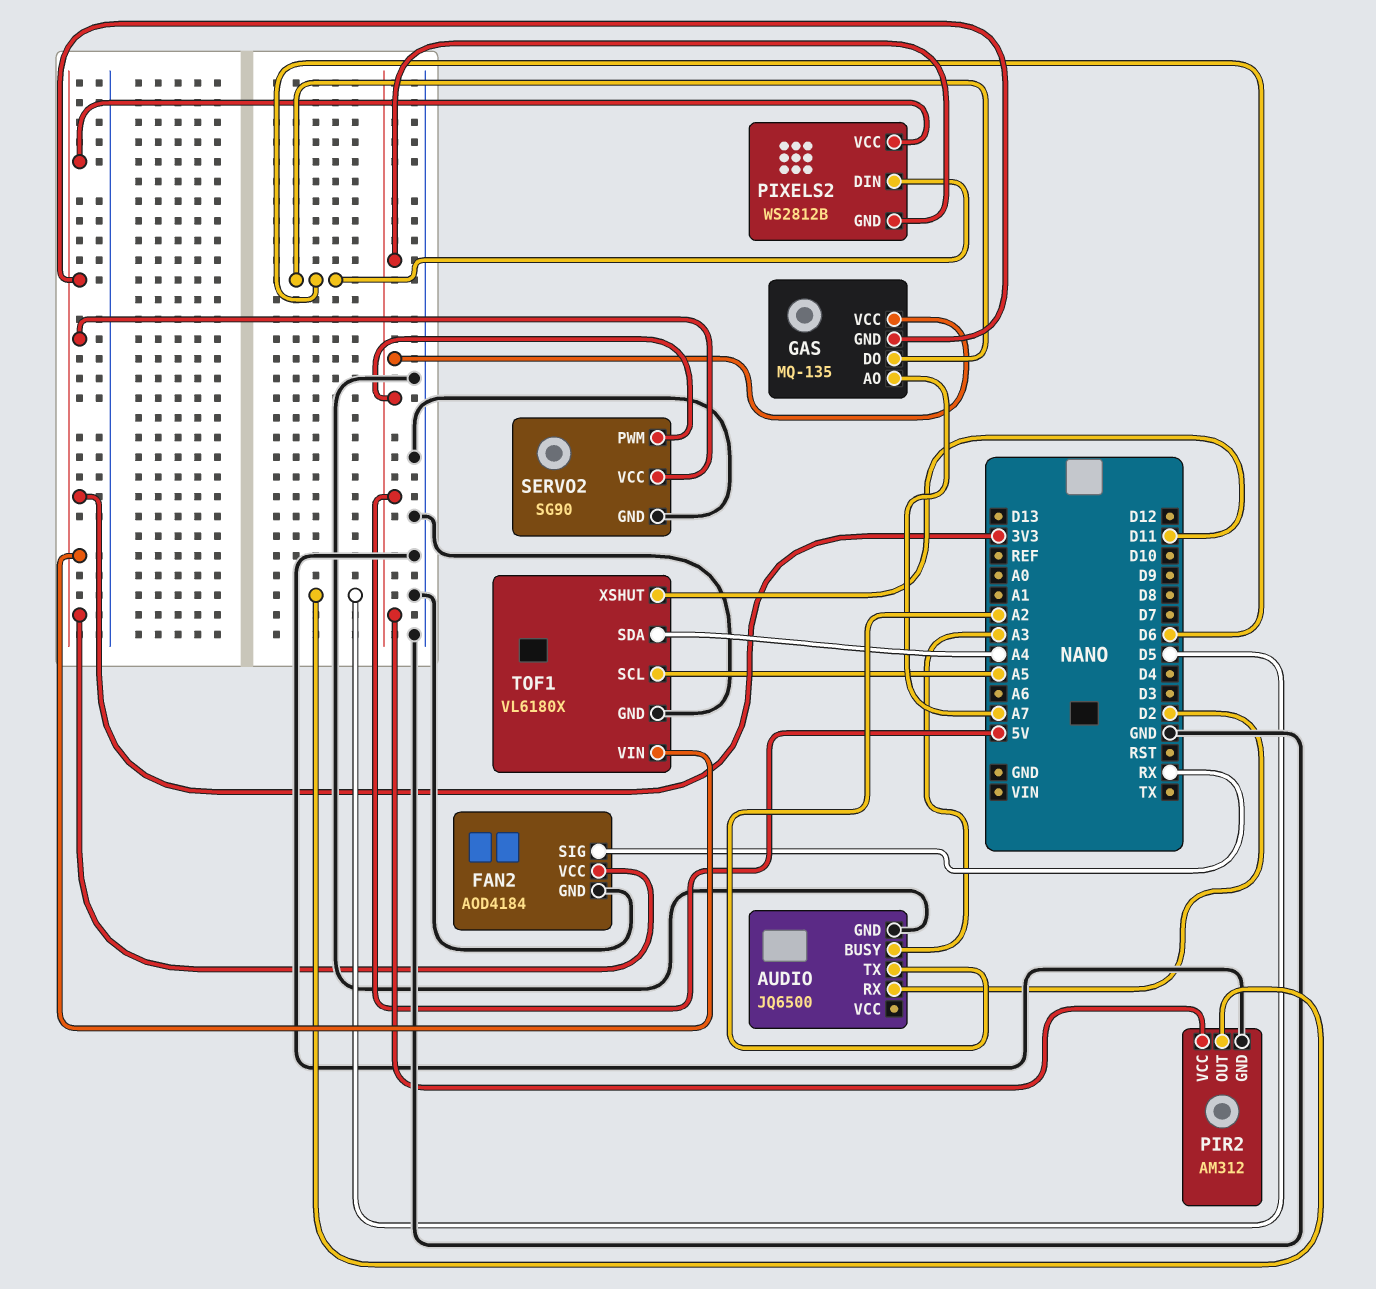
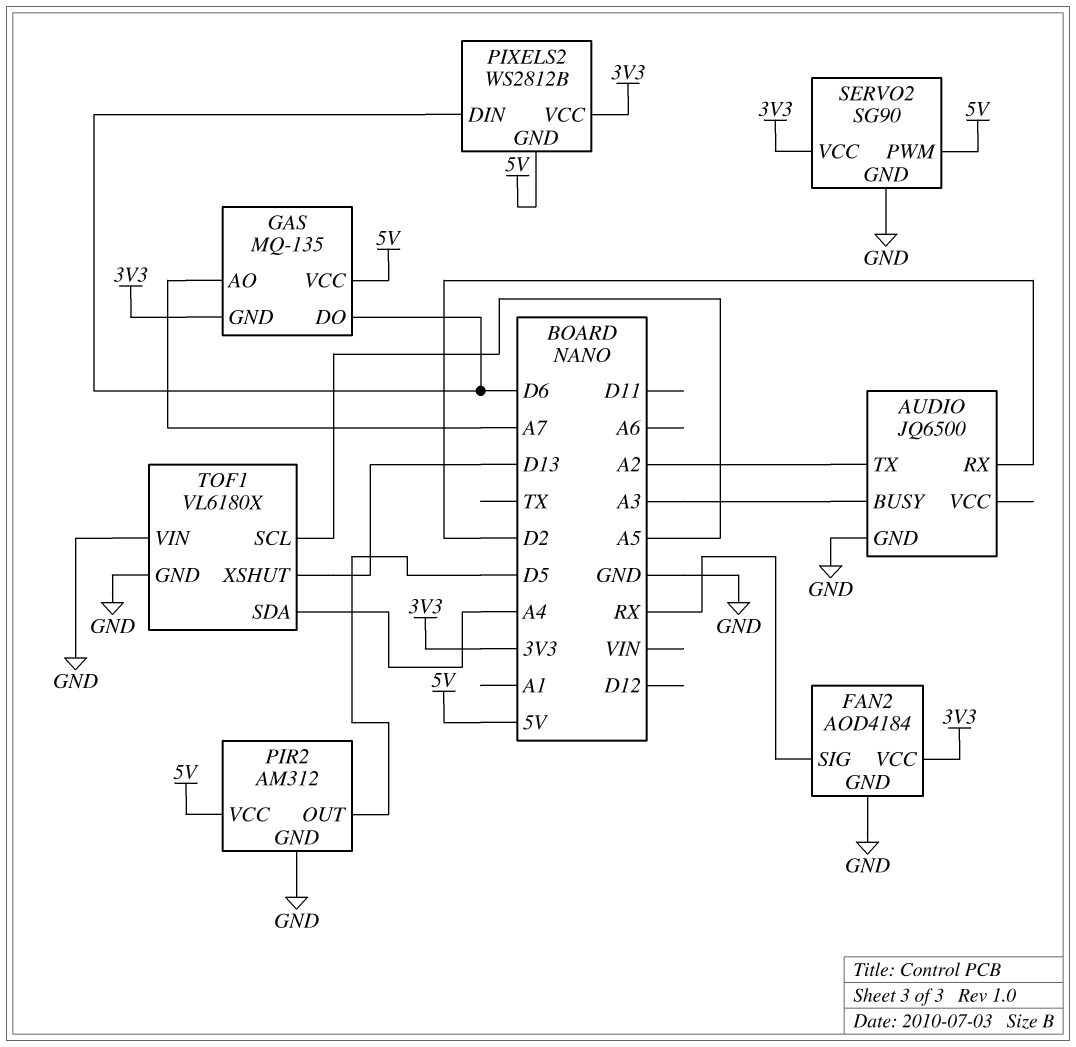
TOF1 pin VIN: 3V3 -> GND
TOF1 pin XSHUT: D11 -> D13

